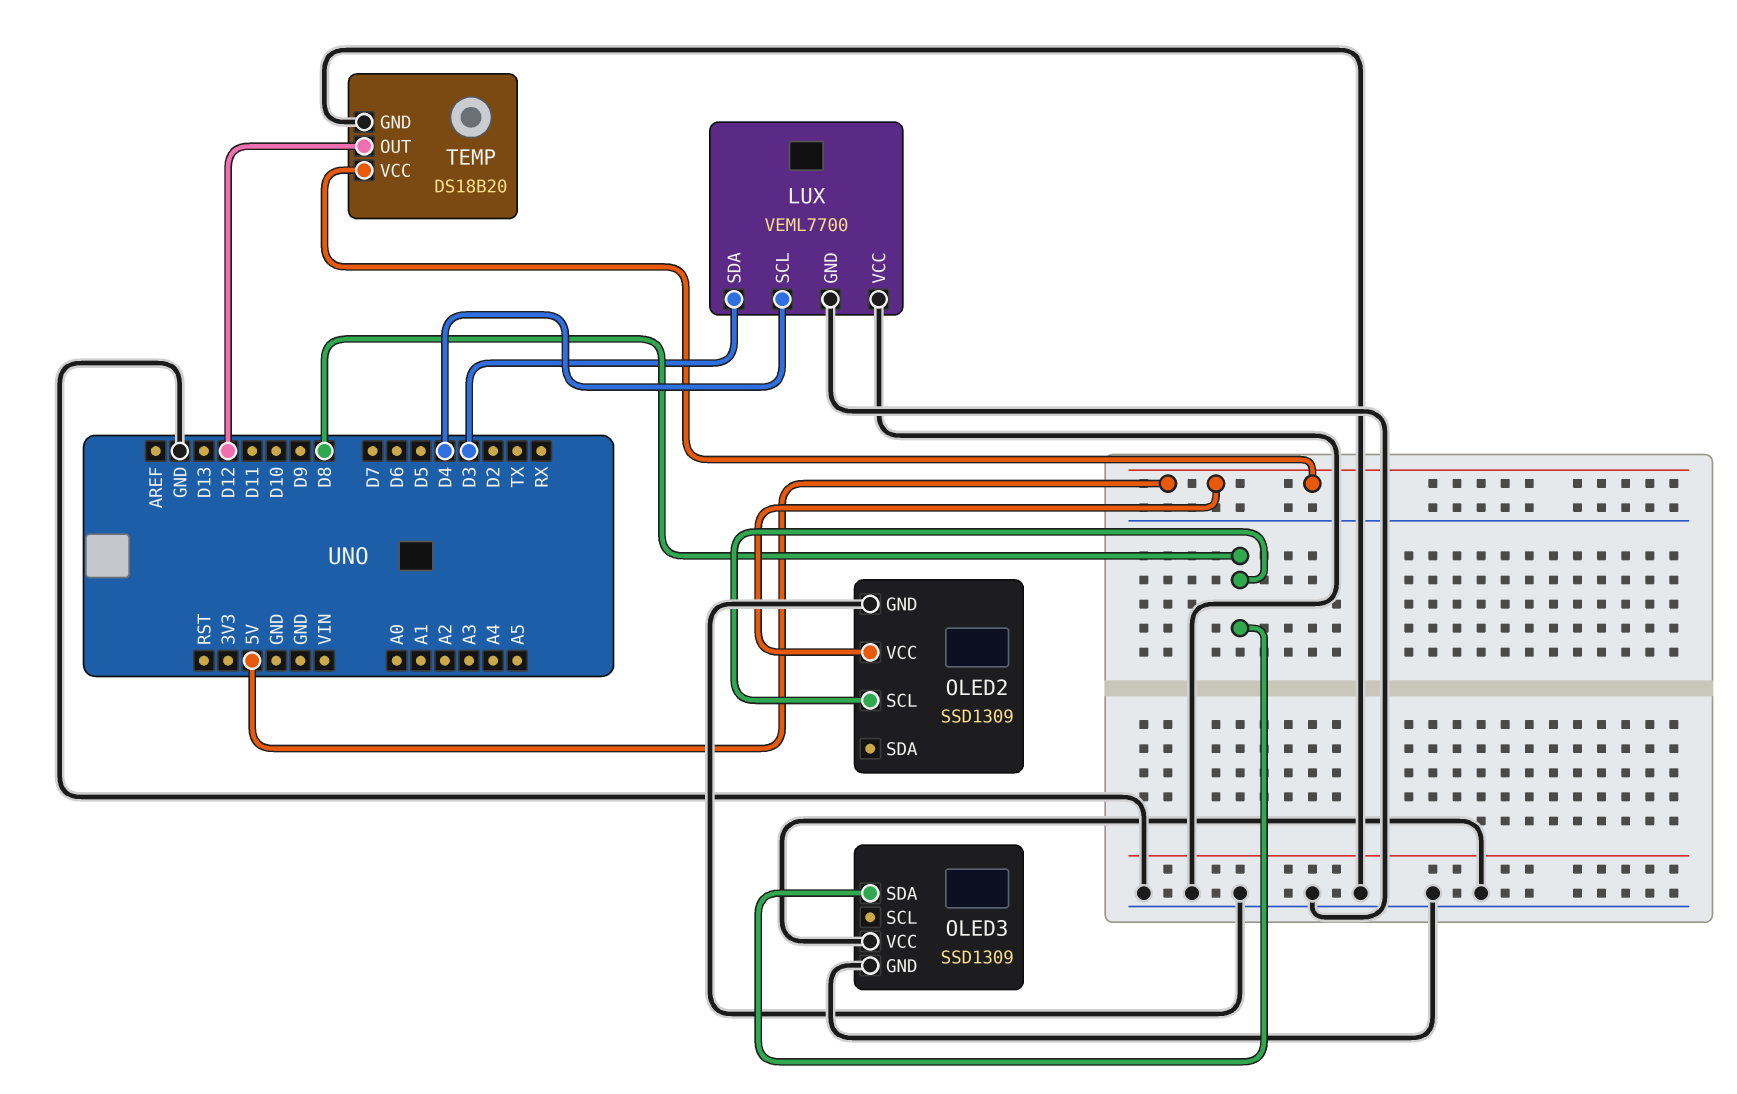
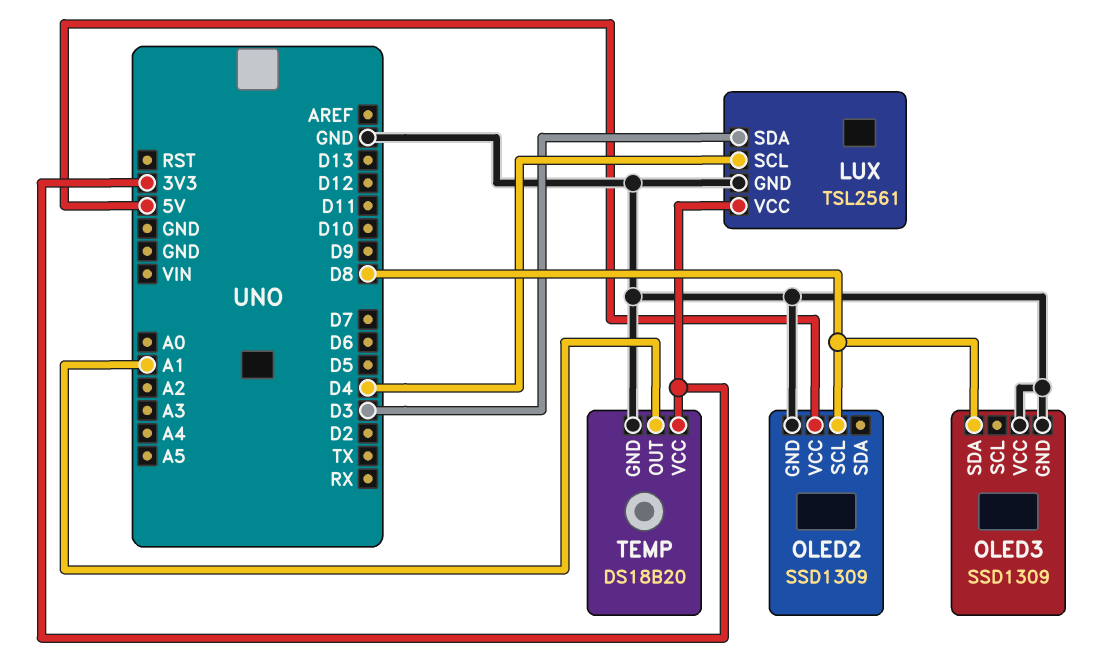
LUX: VEML7700 -> TSL2561
LUX pin VCC: GND -> 3V3
TEMP pin OUT: D12 -> A1
TEMP pin VCC: 5V -> 3V3

